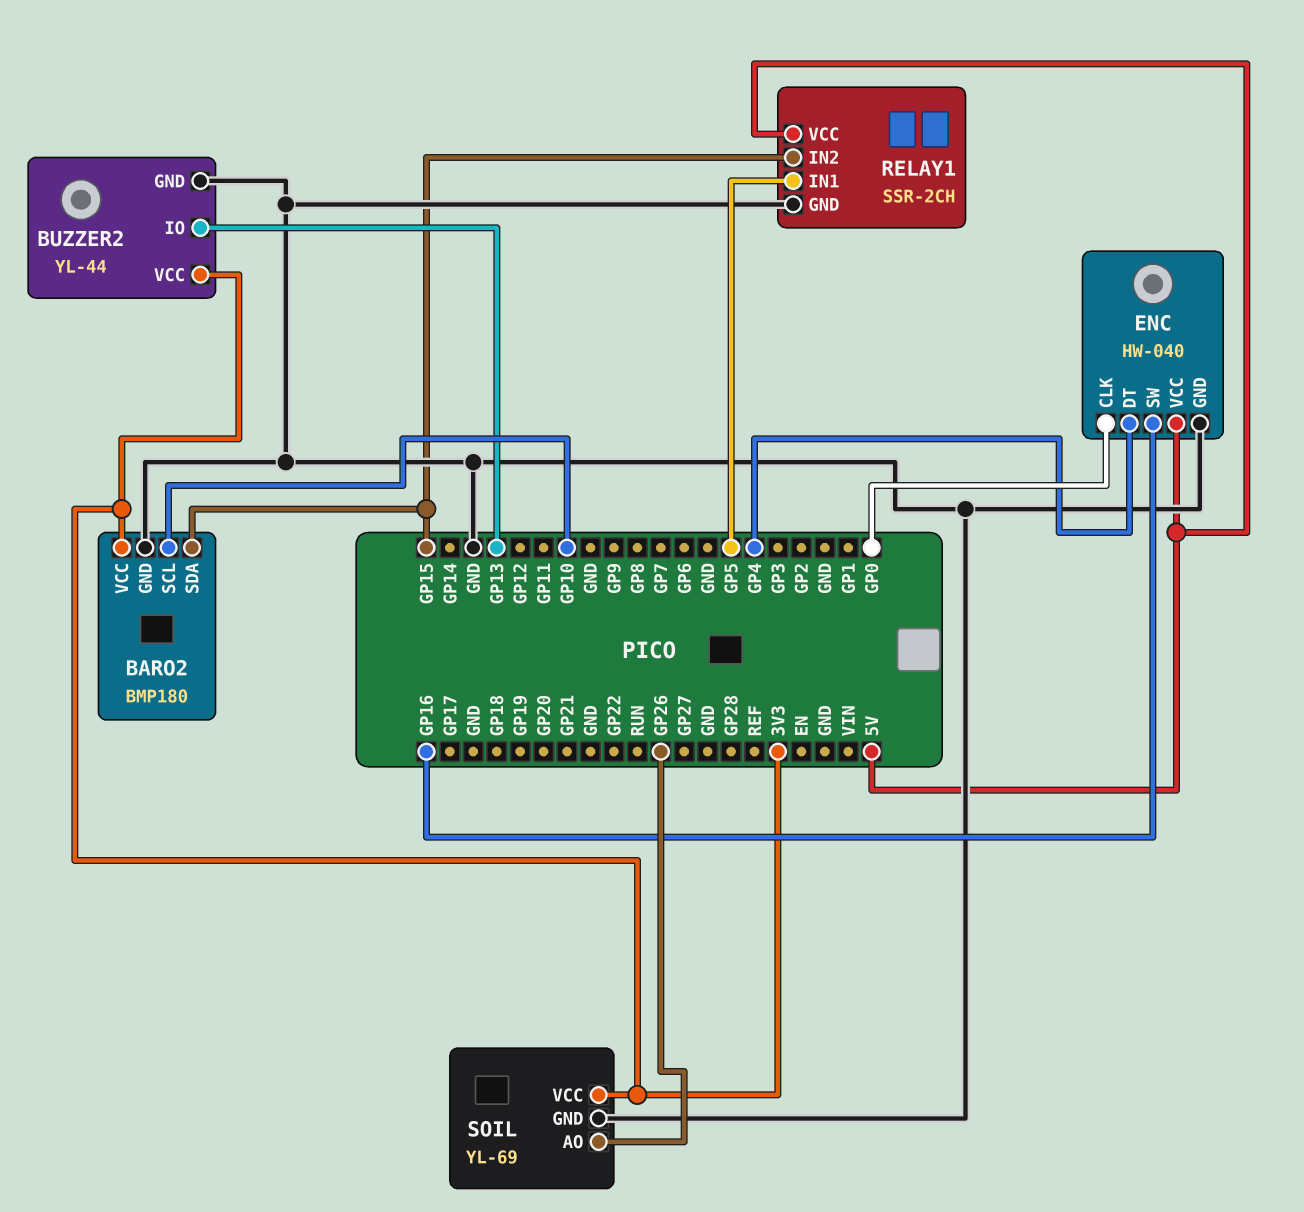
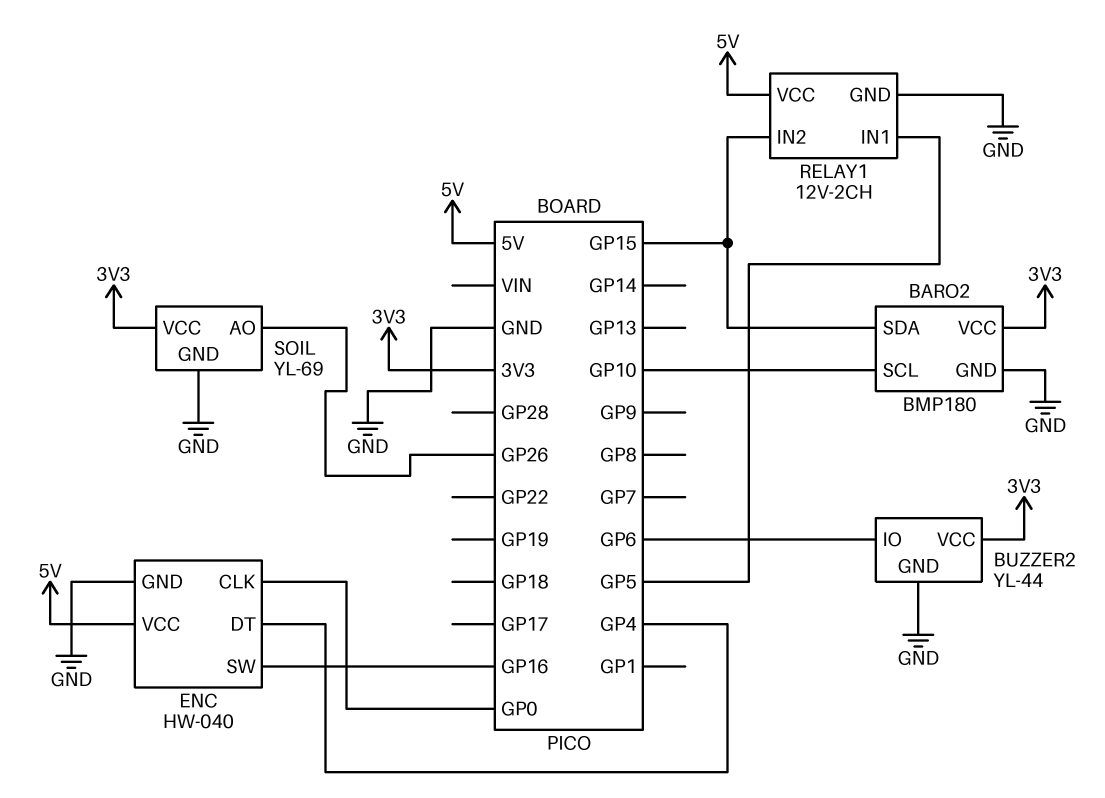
BUZZER2 pin IO: GP13 -> GP6
RELAY1: SSR-2CH -> 12V-2CH

